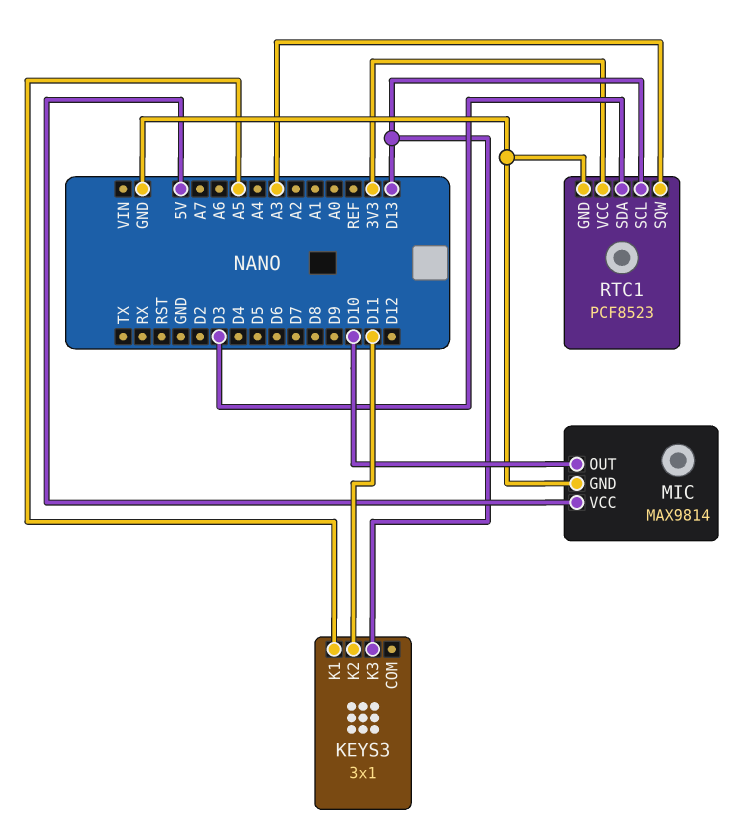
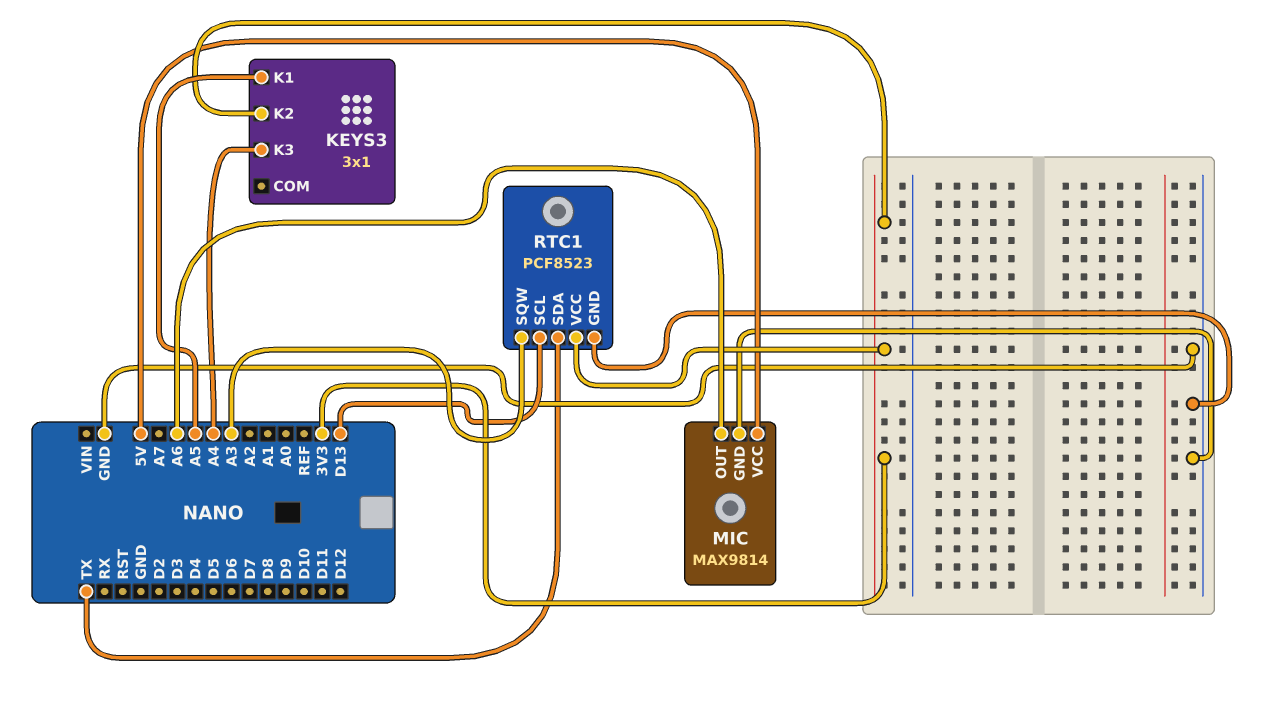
KEYS3 pin K2: D11 -> 3V3
KEYS3 pin K3: D13 -> A4
MIC pin OUT: D10 -> A6
RTC1 pin SDA: D3 -> TX

